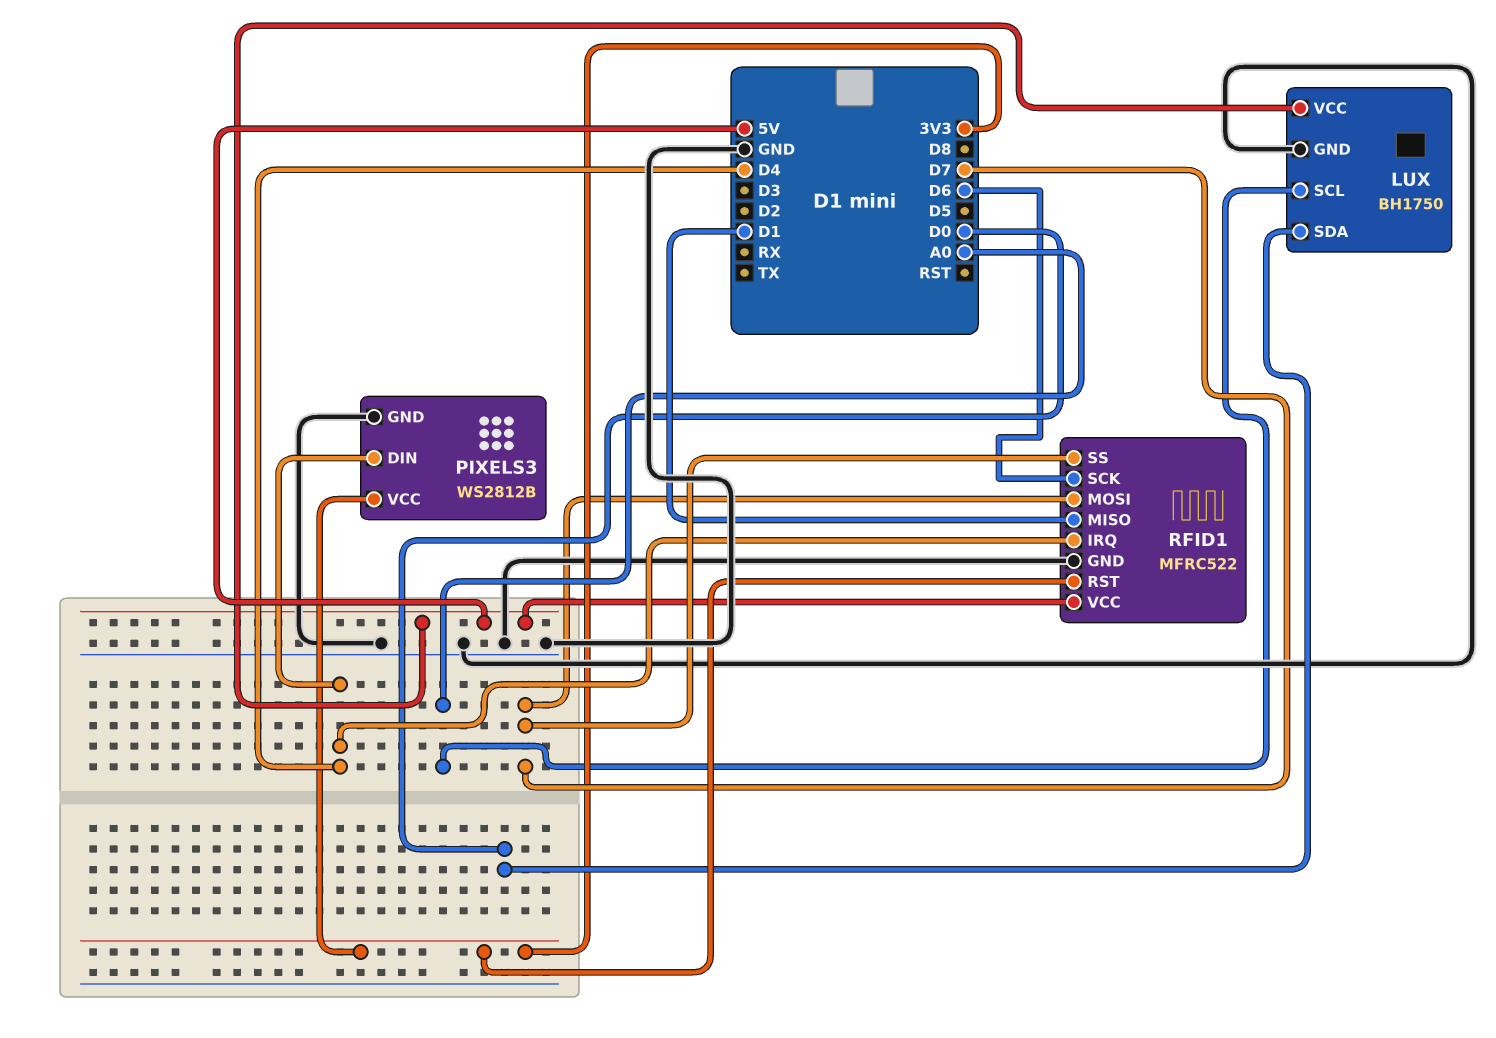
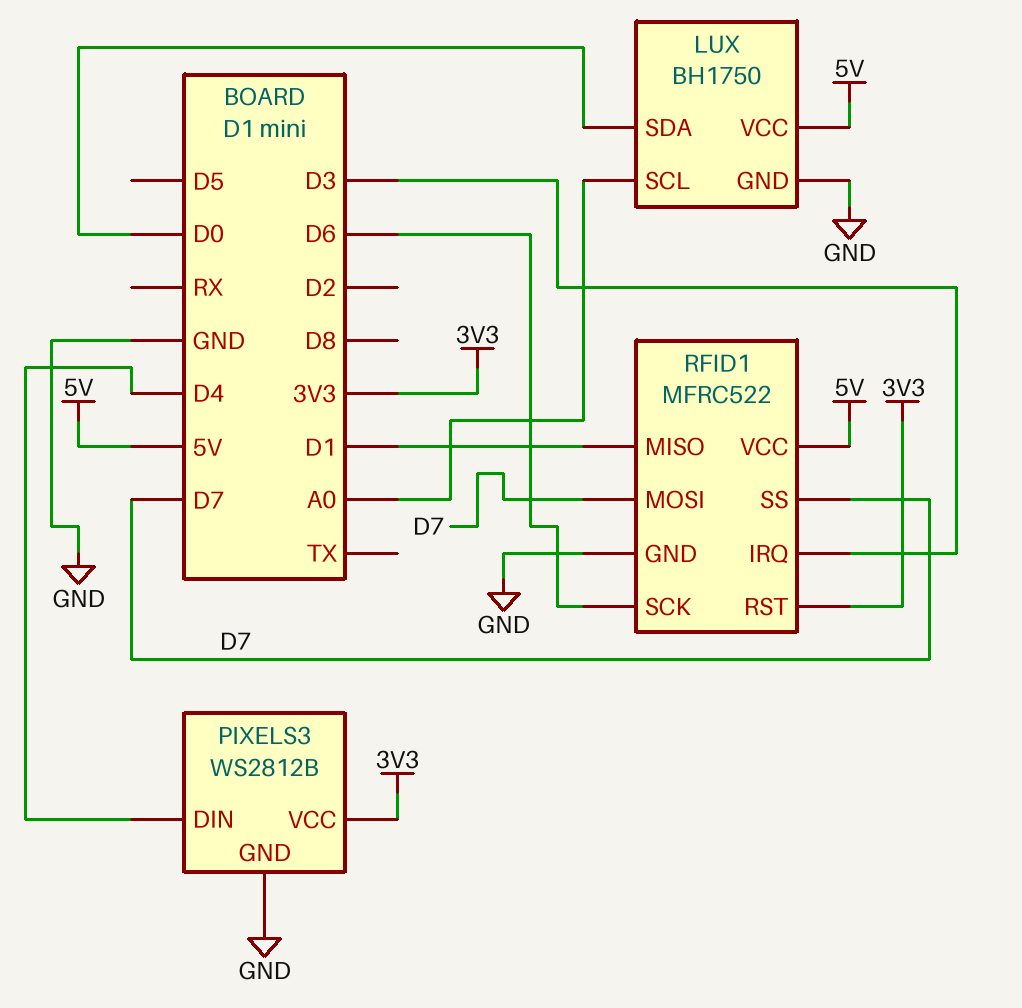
RFID1 pin IRQ: D4 -> D3

